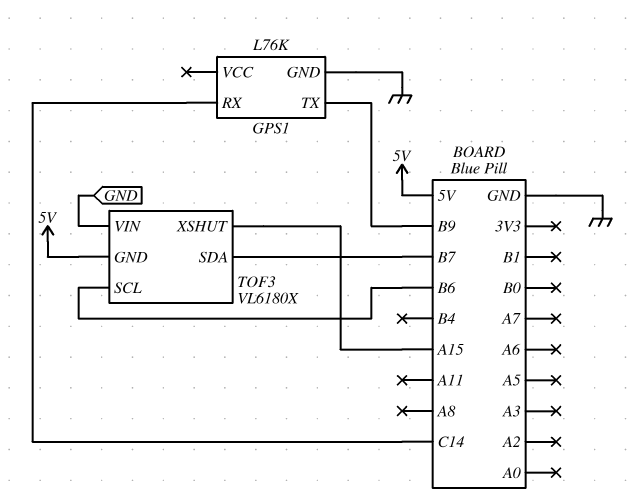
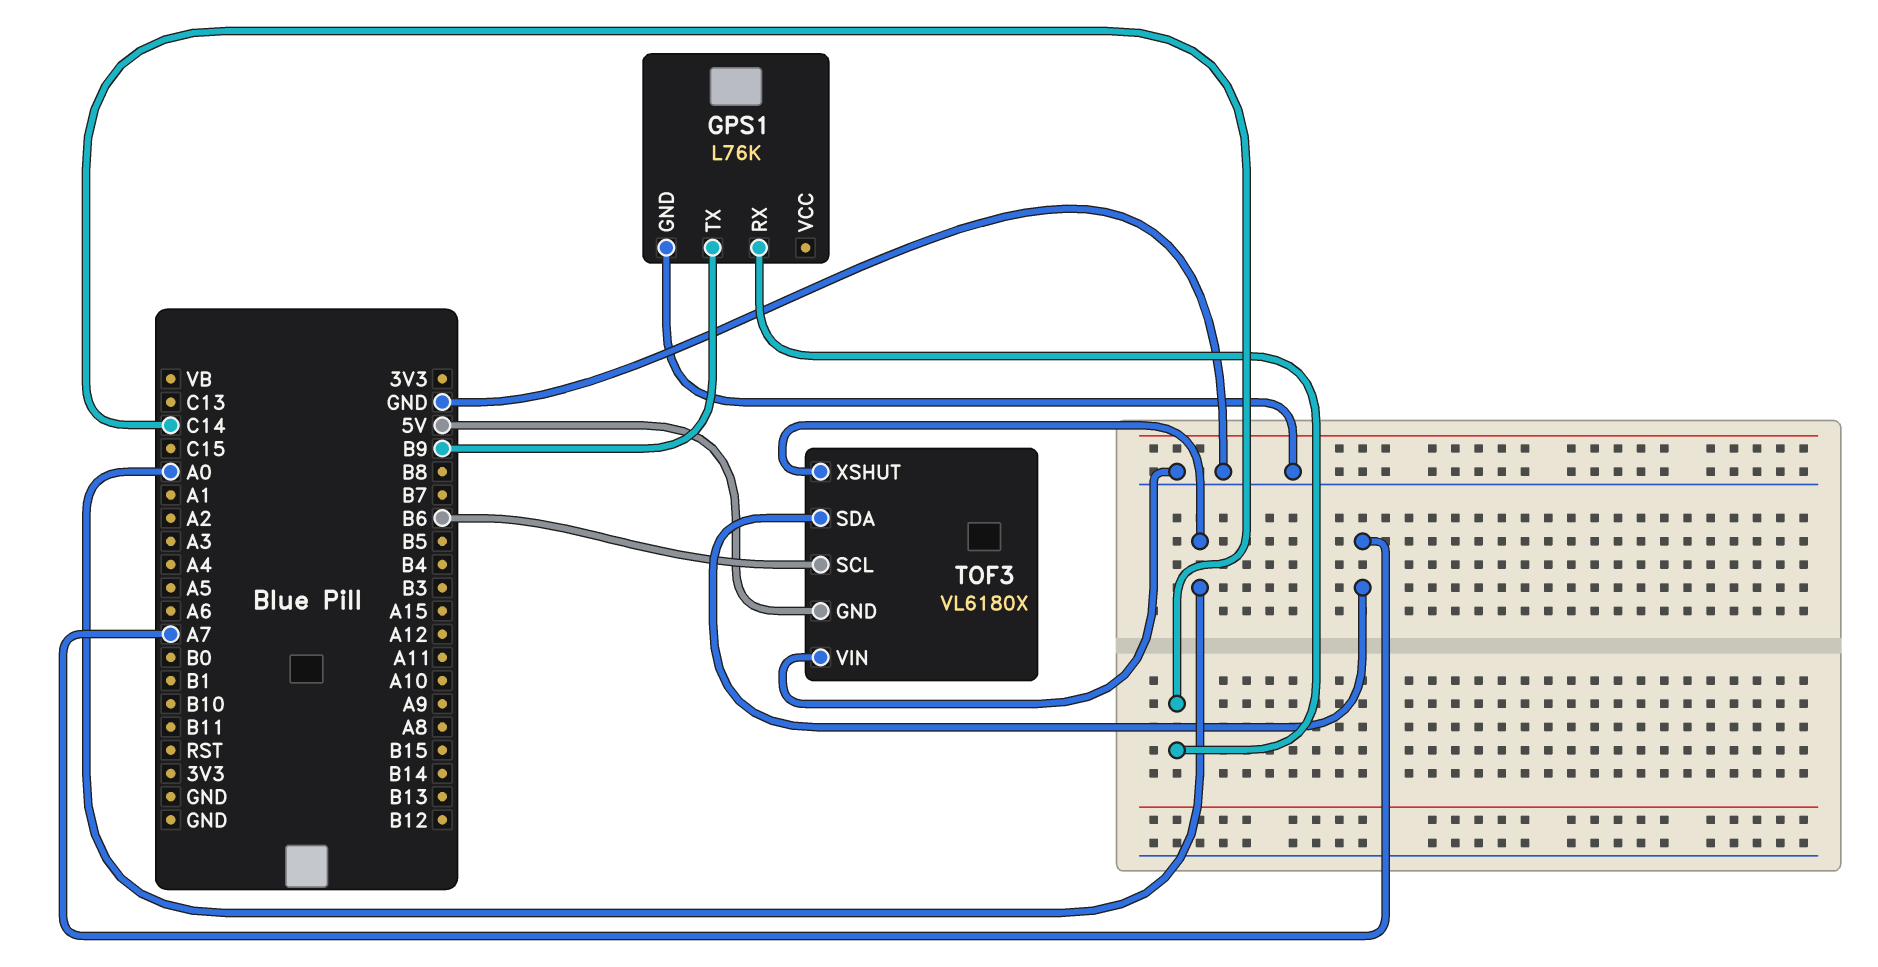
TOF3 pin SDA: B7 -> A7
TOF3 pin XSHUT: A15 -> A0

